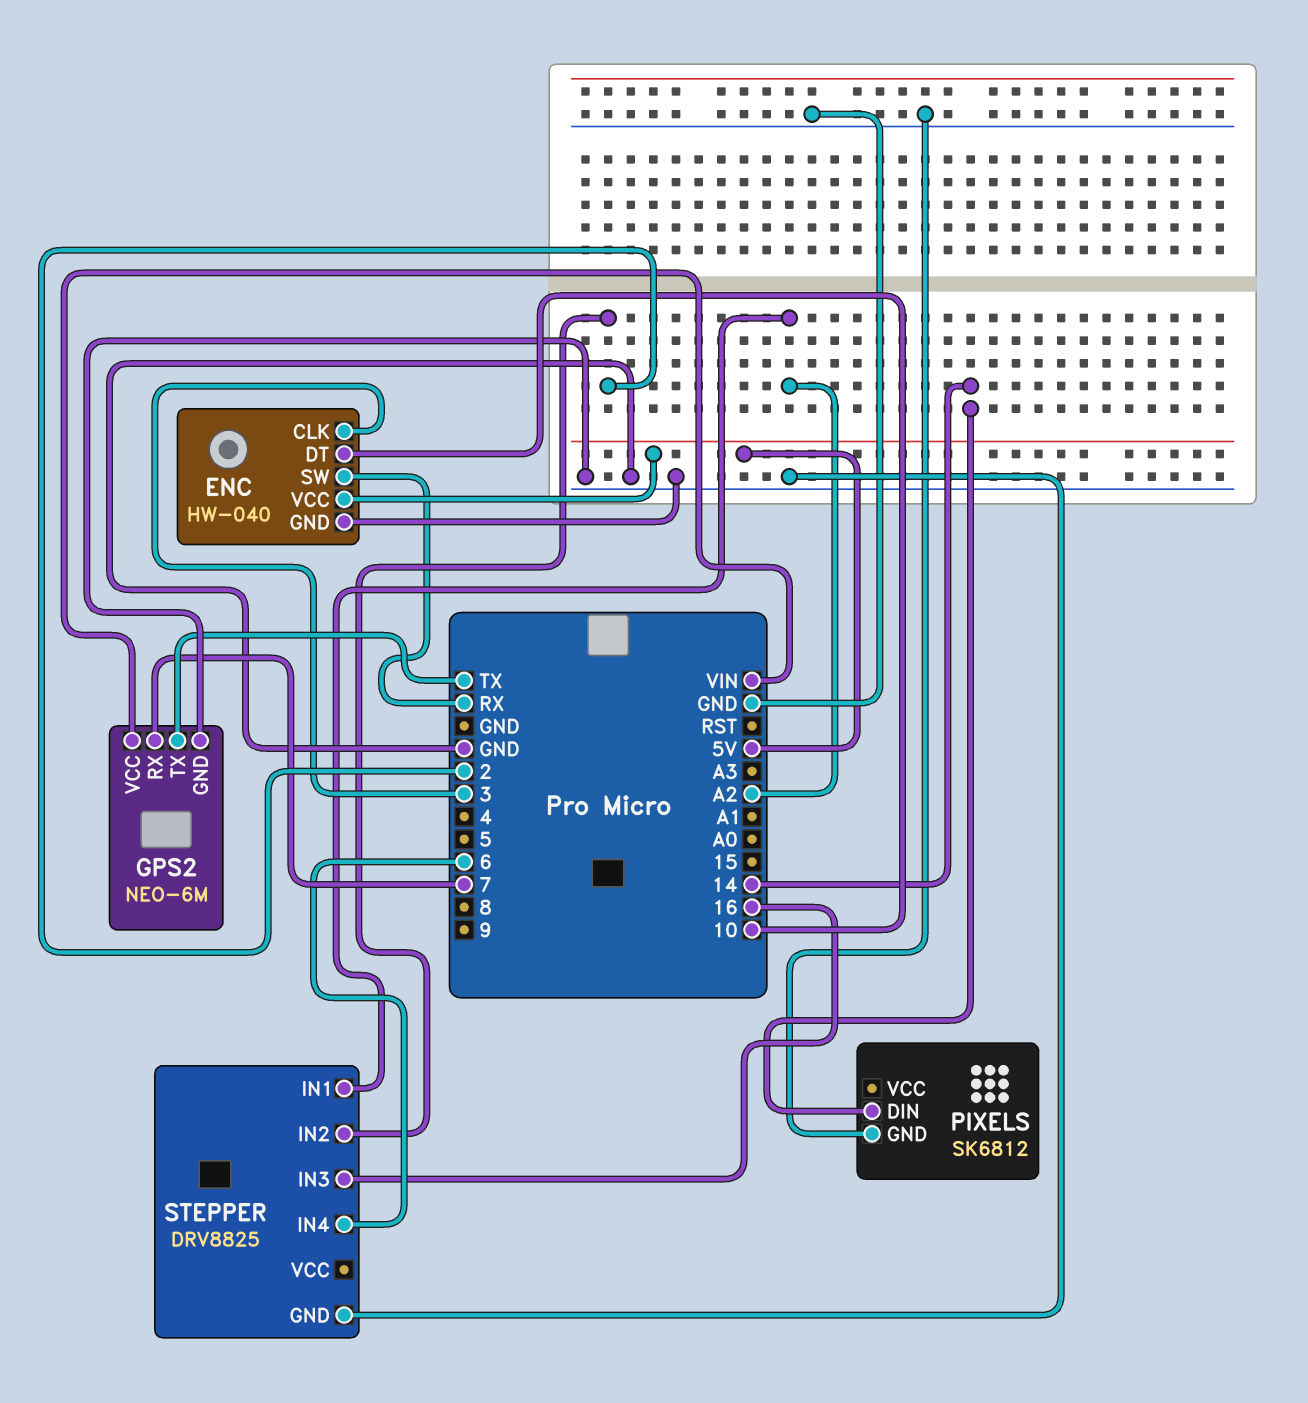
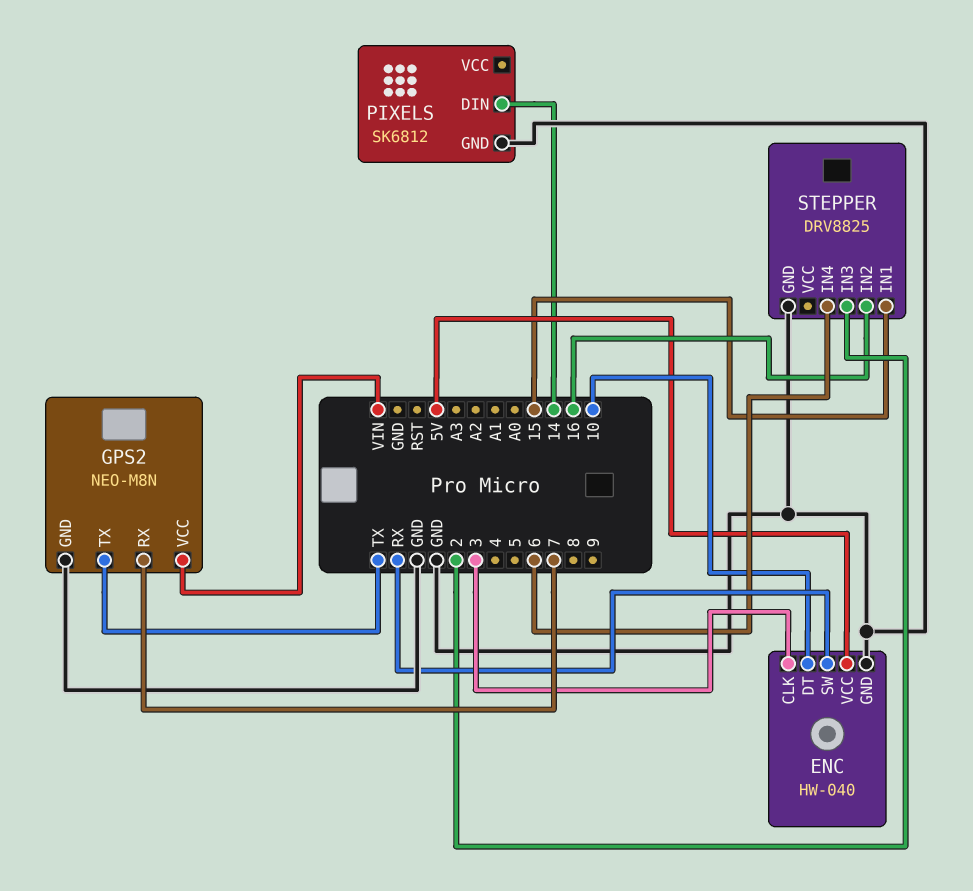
GPS2: NEO-6M -> NEO-M8N
STEPPER pin IN1: A2 -> 15
STEPPER pin IN2: 2 -> 16
STEPPER pin IN3: 16 -> 2

